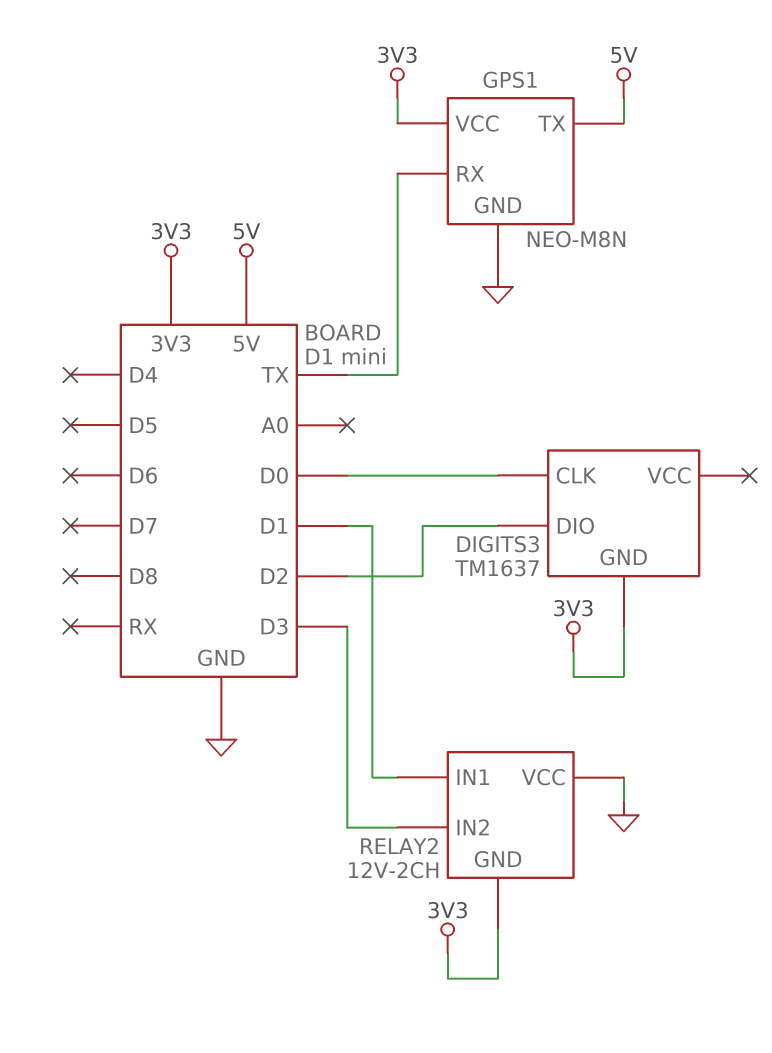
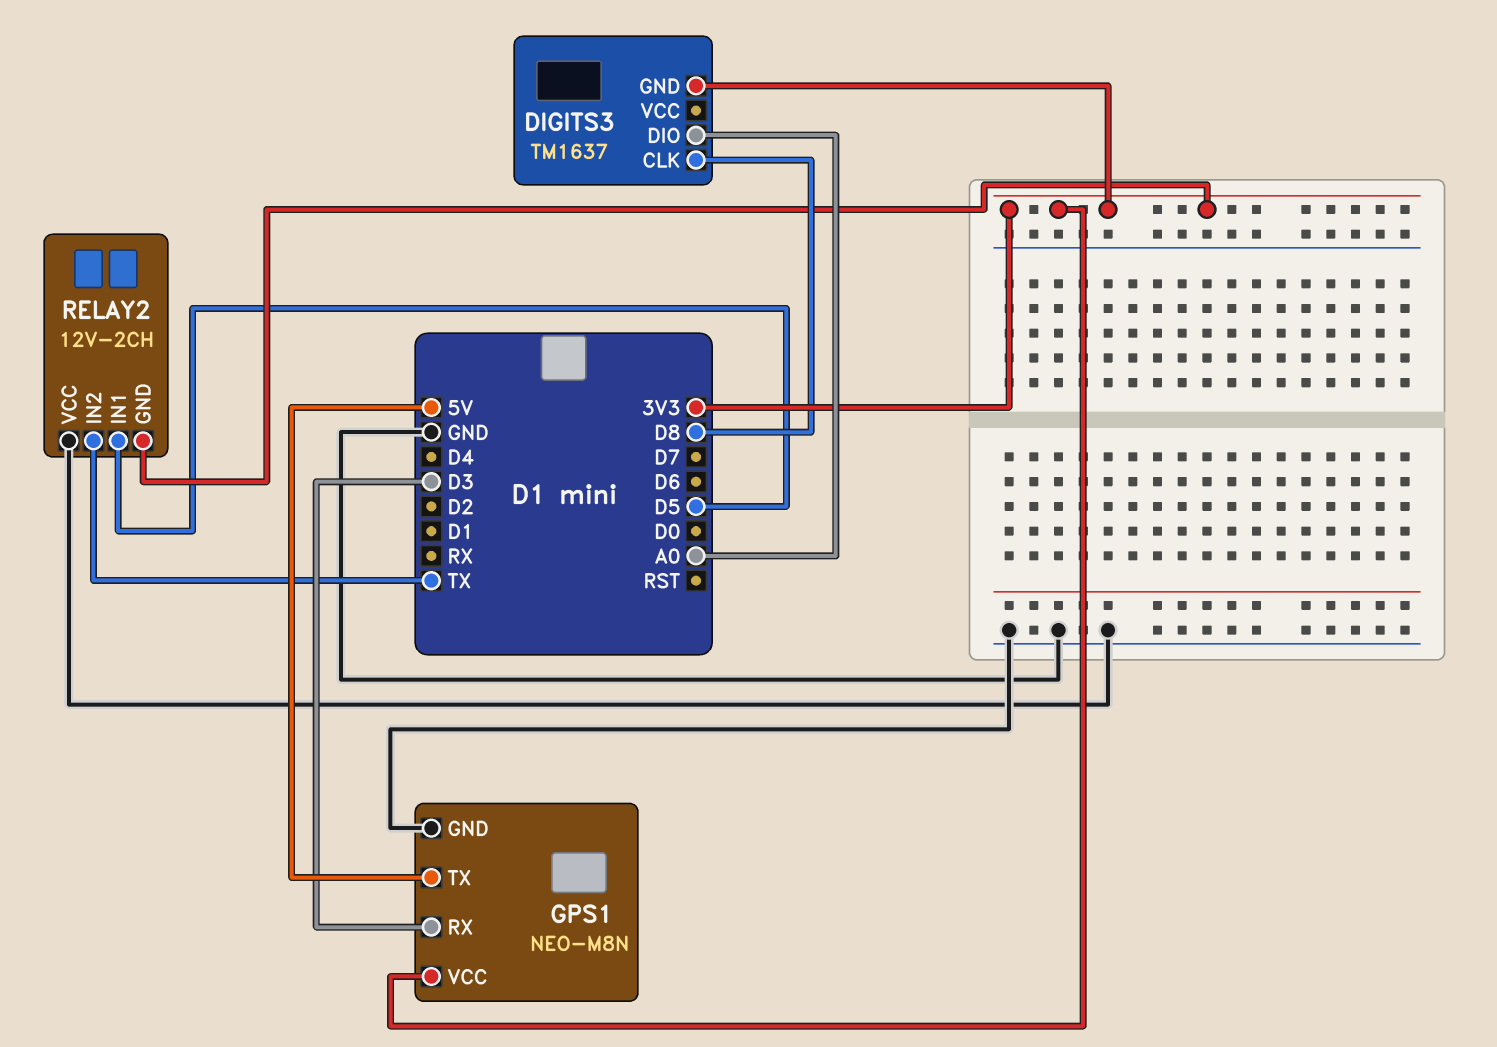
DIGITS3 pin CLK: D0 -> D8
DIGITS3 pin DIO: D2 -> A0
GPS1 pin RX: TX -> D3
RELAY2 pin IN1: D1 -> D5
RELAY2 pin IN2: D3 -> TX

